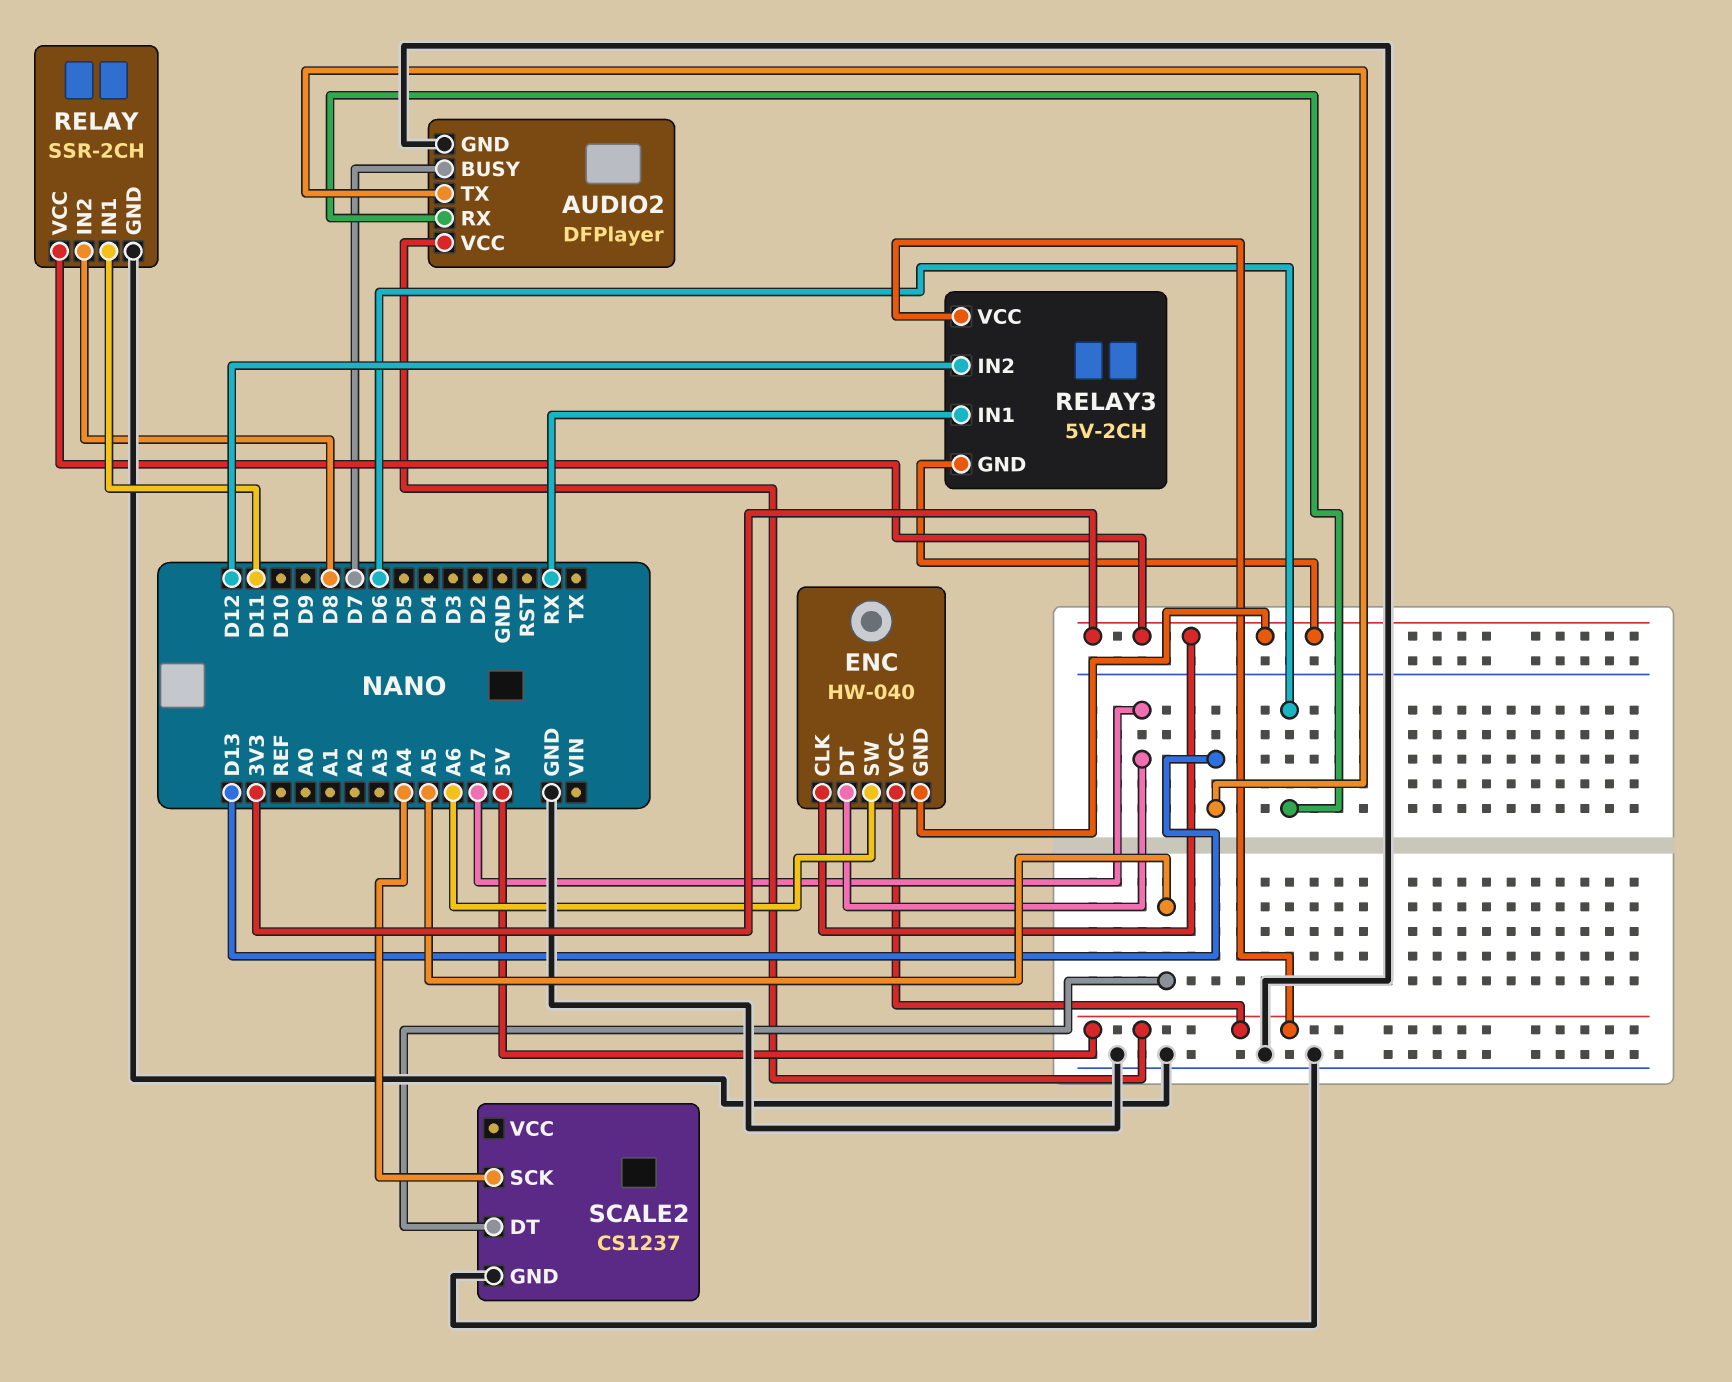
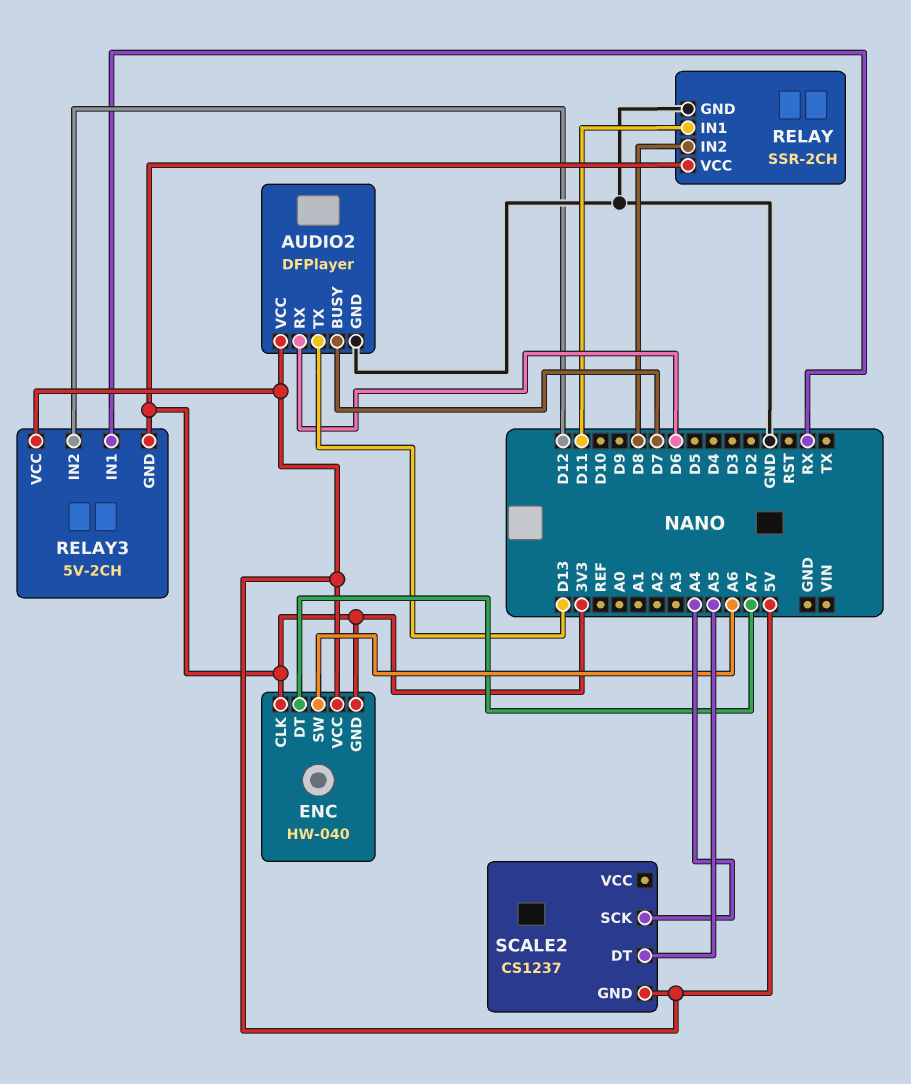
SCALE2 pin GND: GND -> 5V

